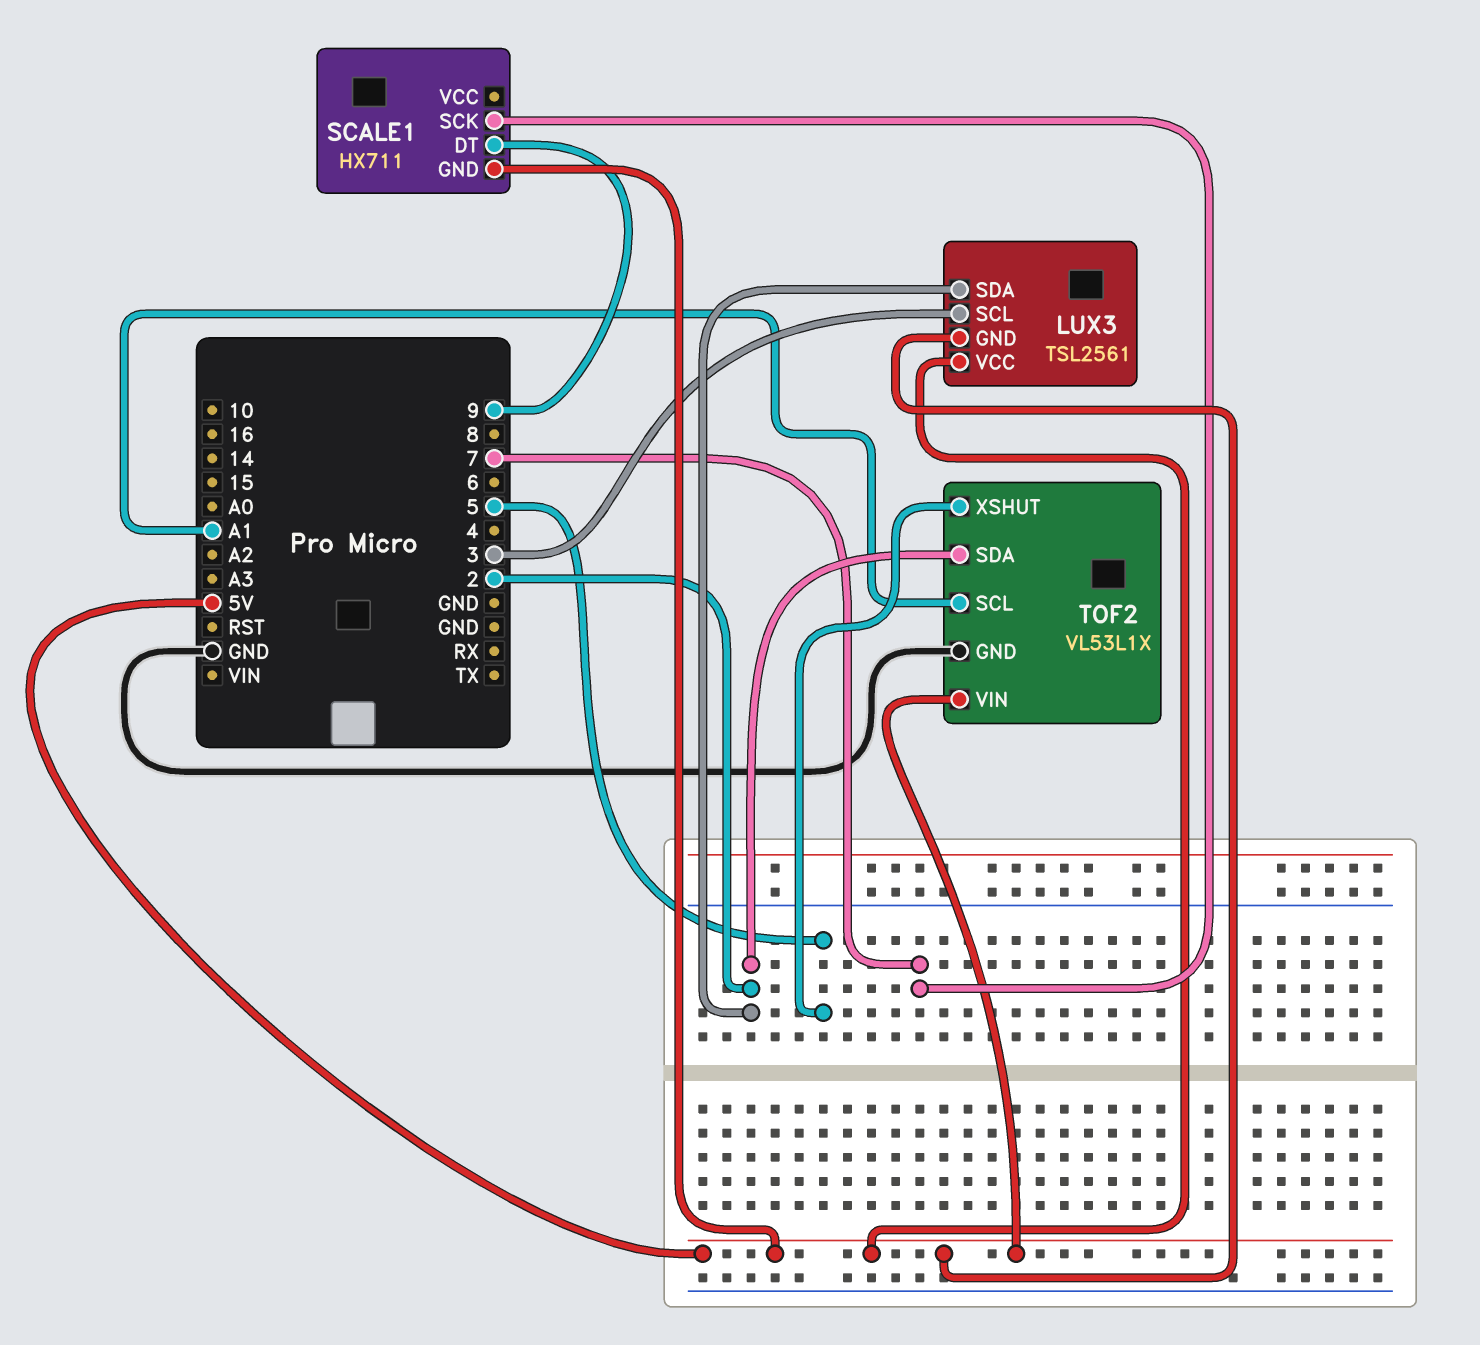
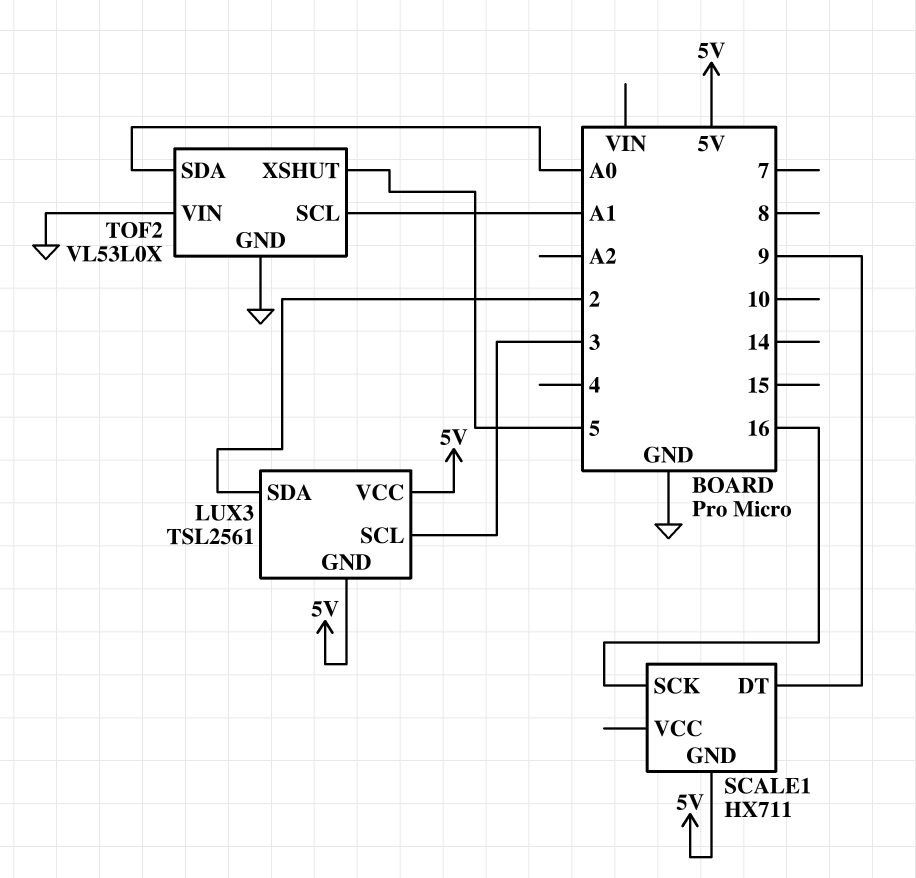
SCALE1 pin SCK: 7 -> 16
TOF2: VL53L1X -> VL53L0X
TOF2 pin SDA: 2 -> A0
TOF2 pin VIN: 5V -> GND

